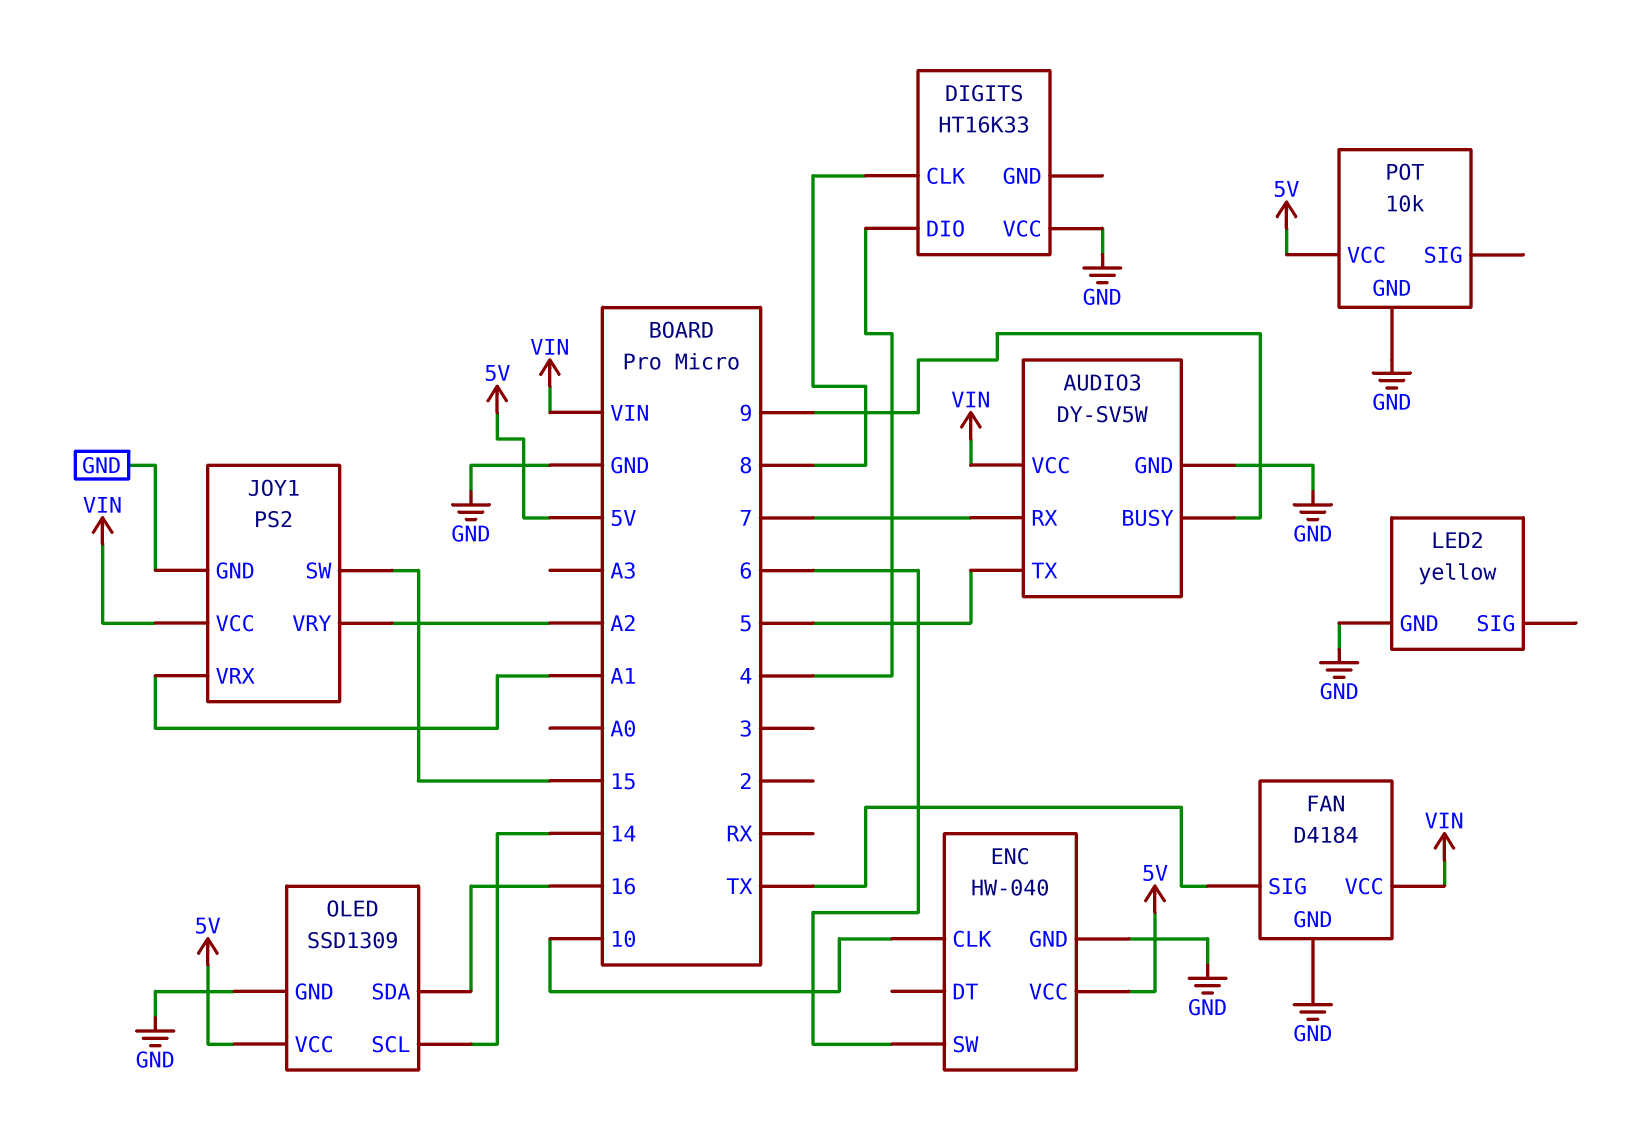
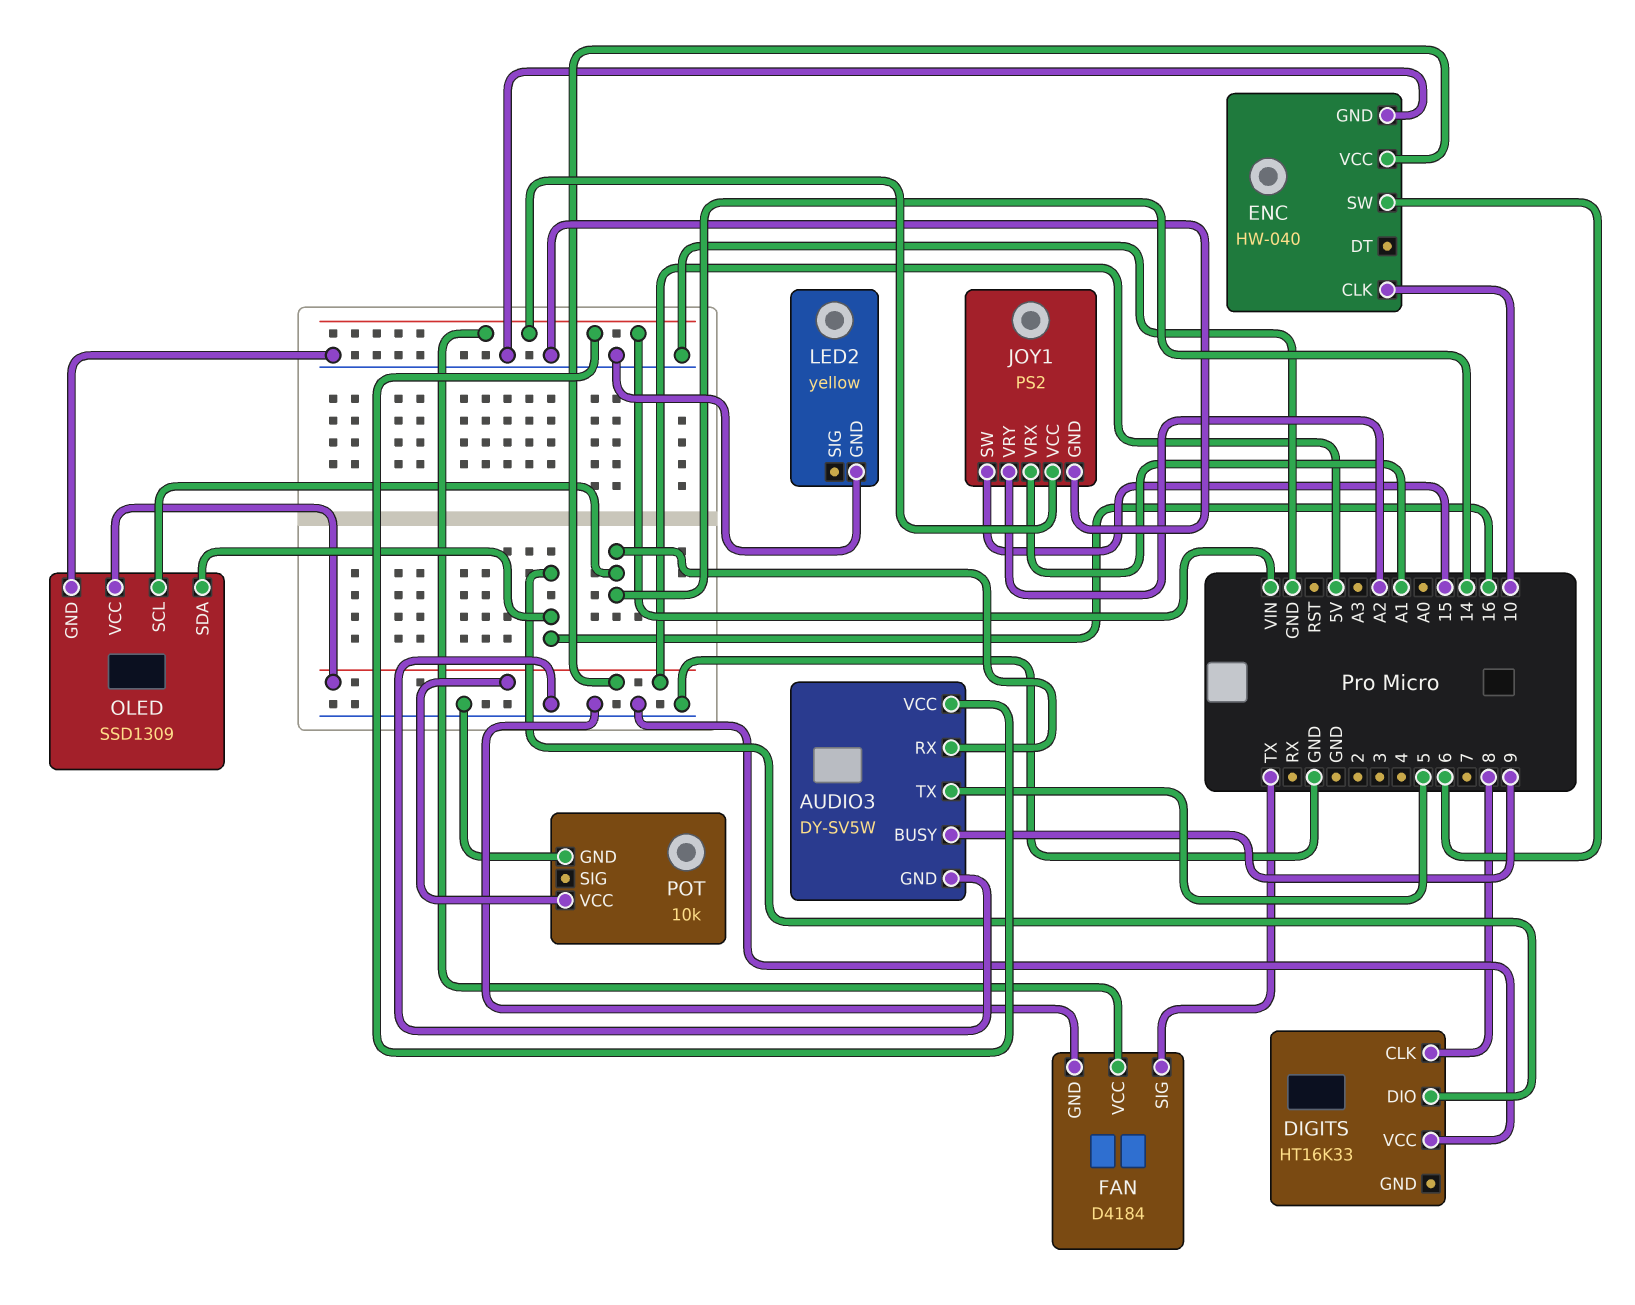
AUDIO3 pin RX: 7 -> 14
DIGITS pin DIO: 4 -> 16

